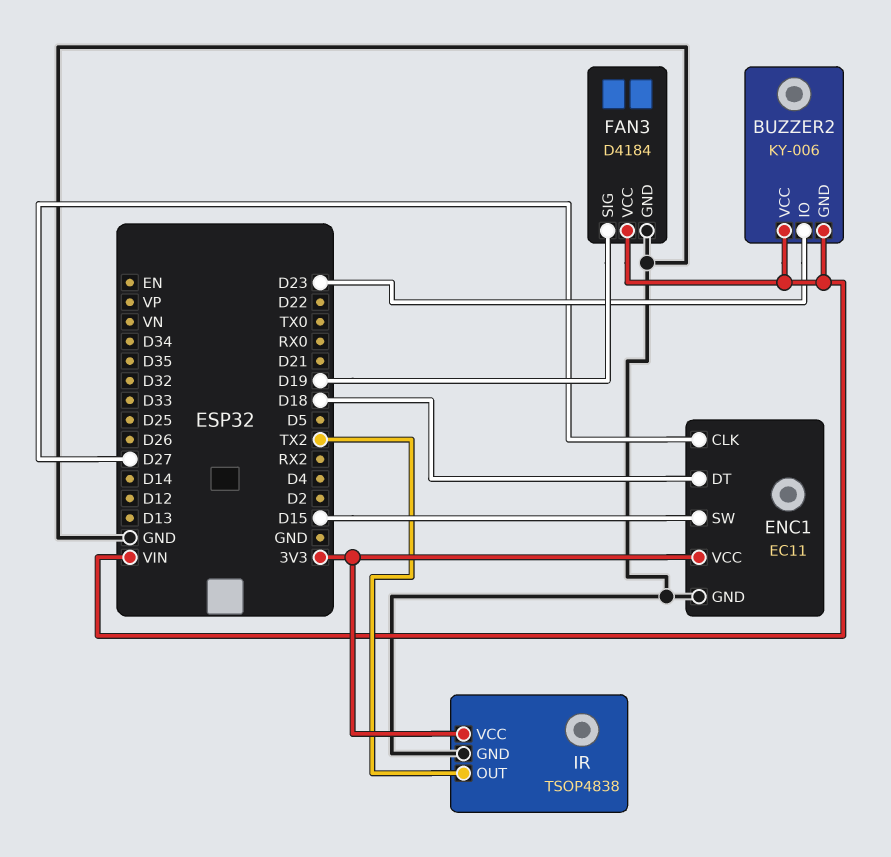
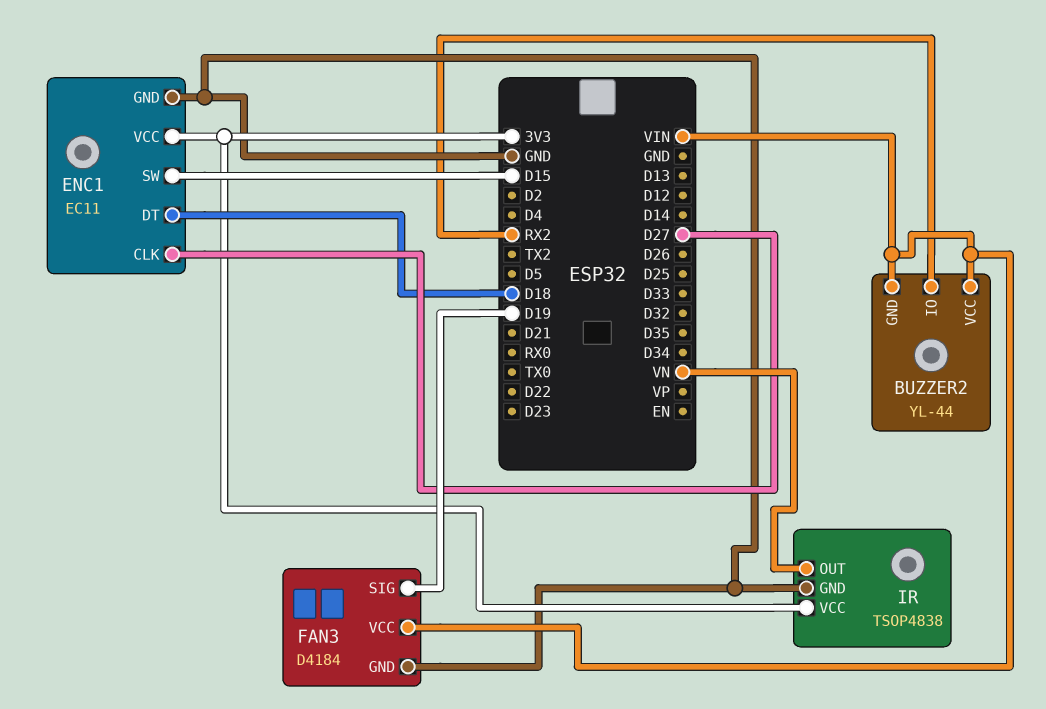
BUZZER2: KY-006 -> YL-44
BUZZER2 pin IO: D23 -> RX2
IR pin OUT: TX2 -> VN

